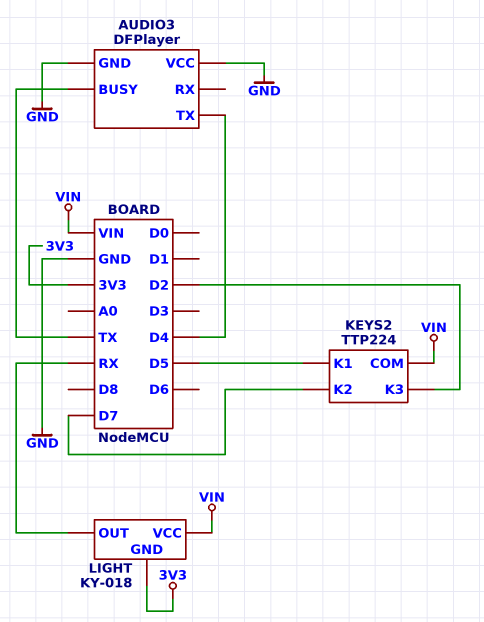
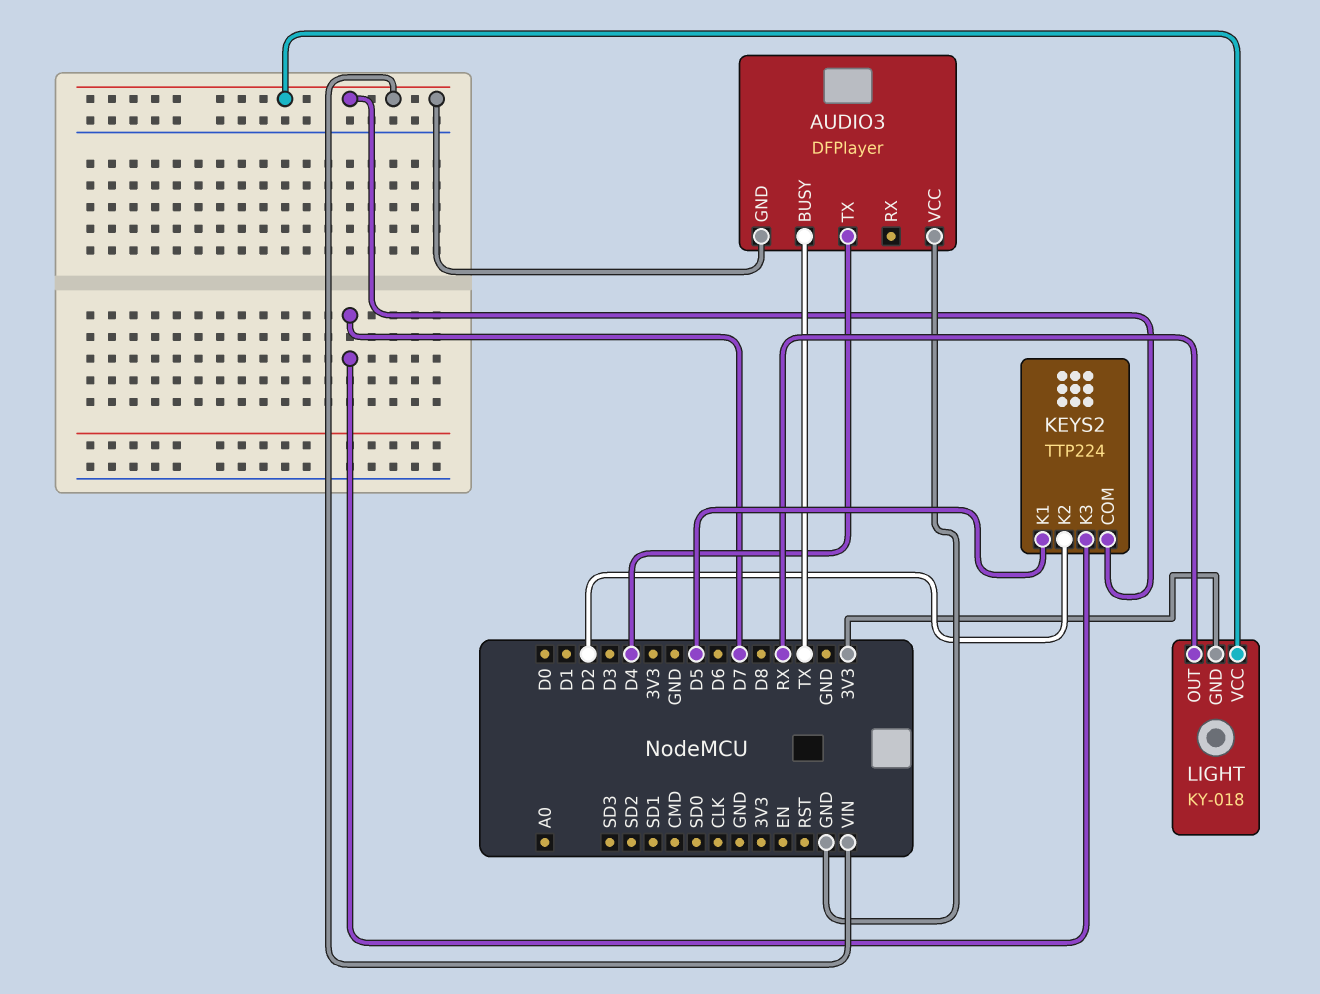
AUDIO3 pin GND: GND -> VIN
KEYS2 pin K2: D7 -> D2
KEYS2 pin K3: D2 -> D7

